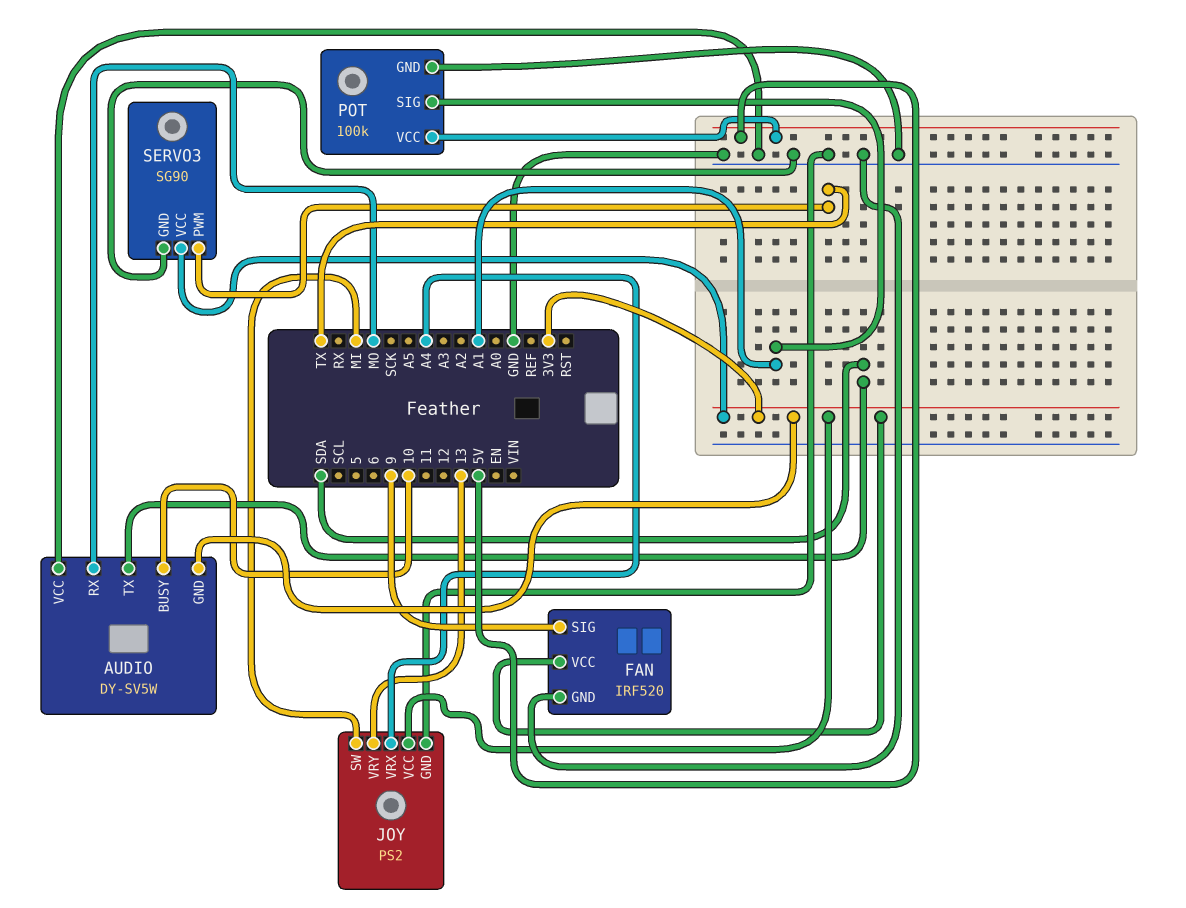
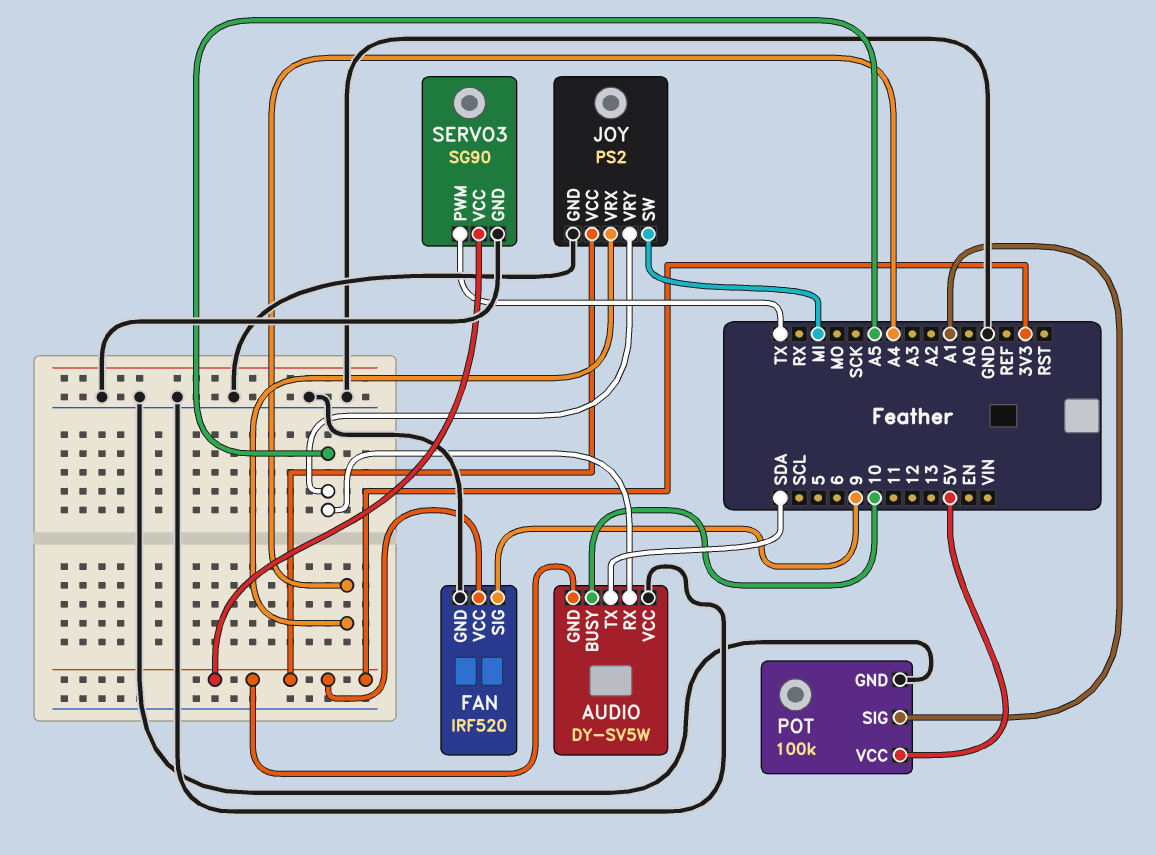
AUDIO pin RX: MO -> A5
JOY pin VRY: 13 -> A5

